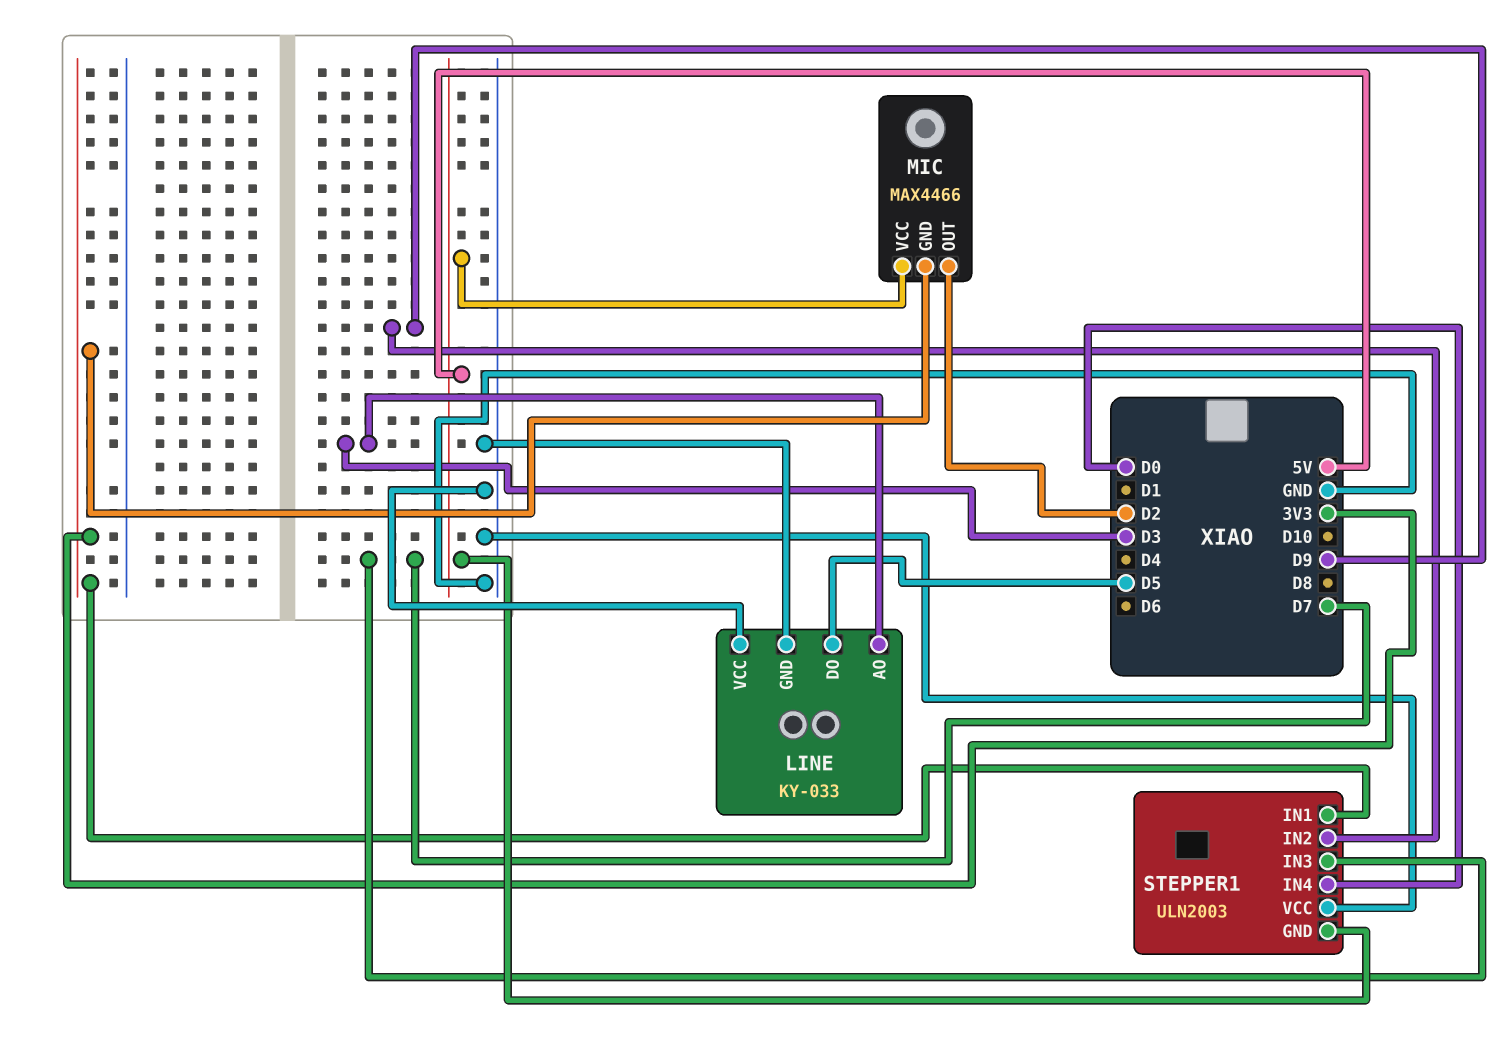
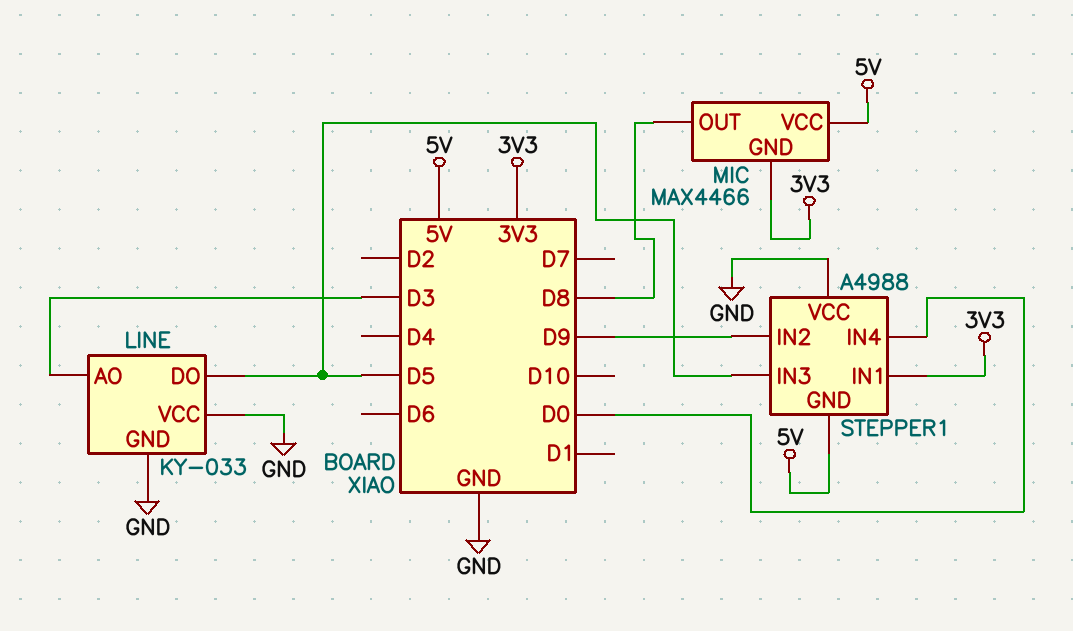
MIC pin OUT: D2 -> D8
STEPPER1: ULN2003 -> A4988
STEPPER1 pin IN3: D7 -> D5

